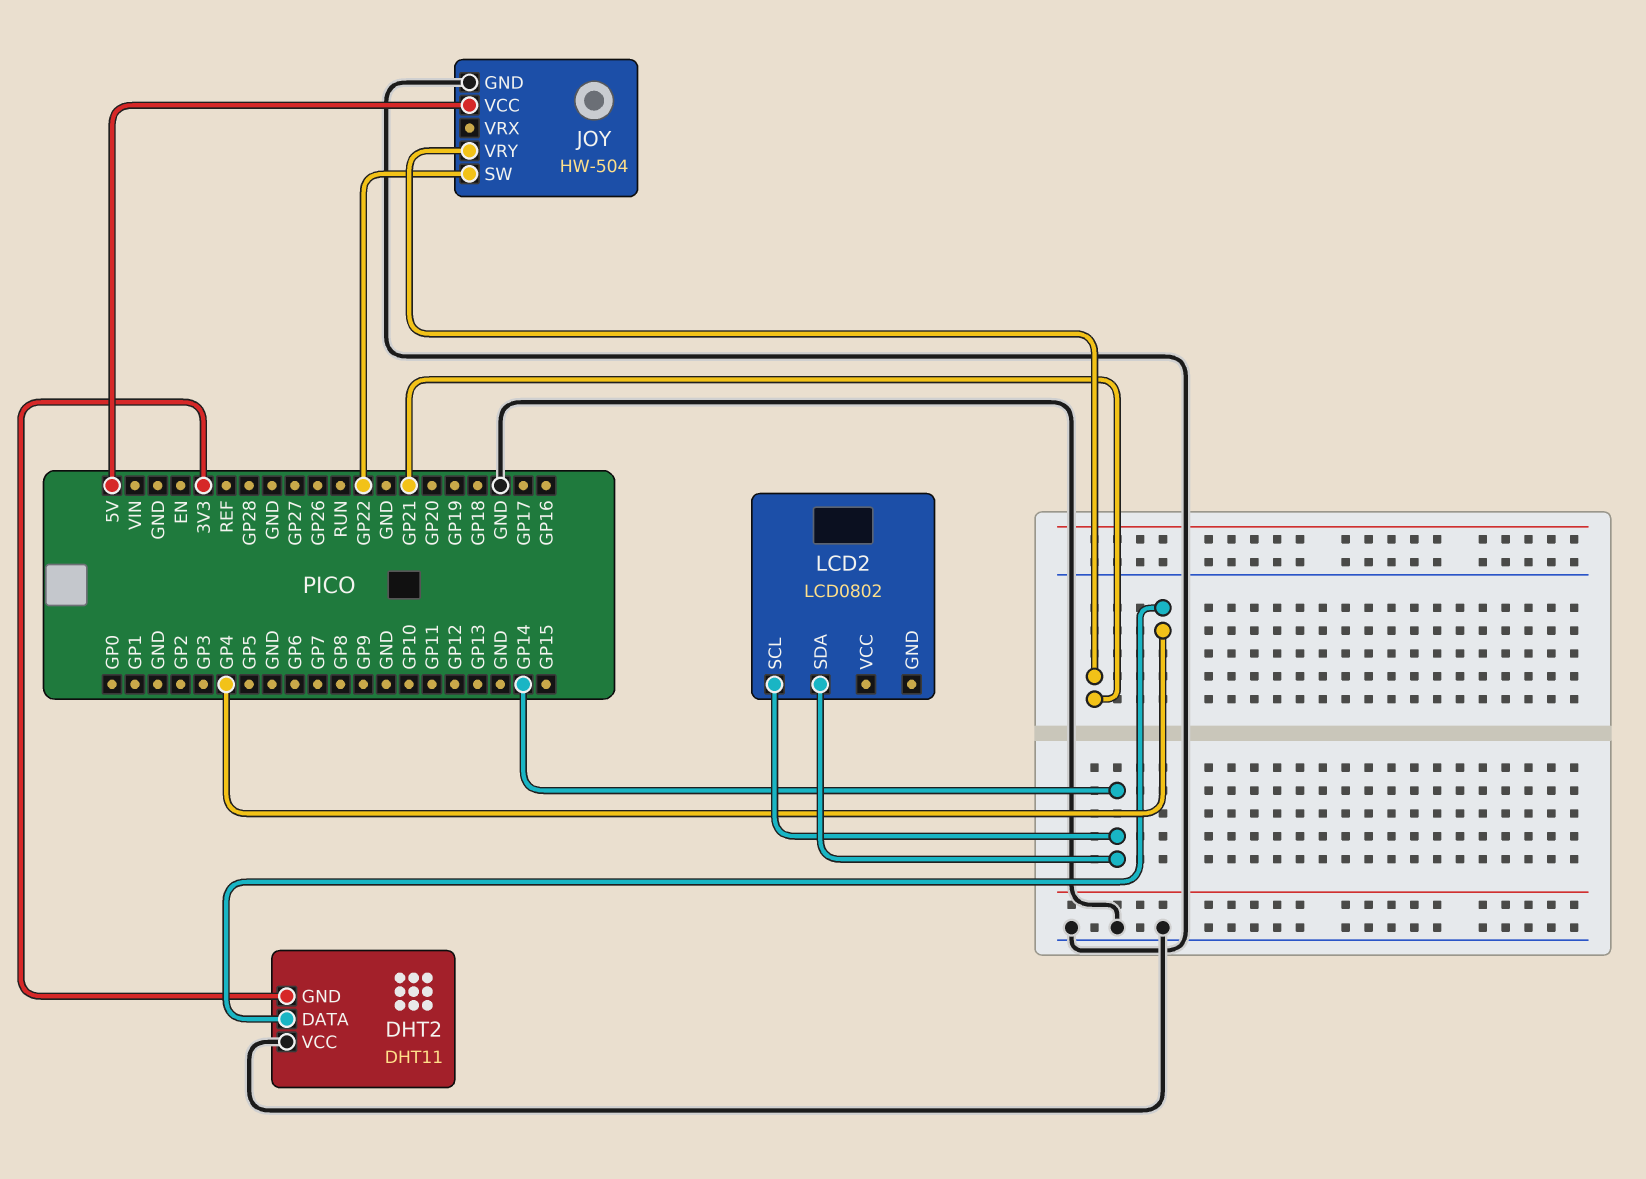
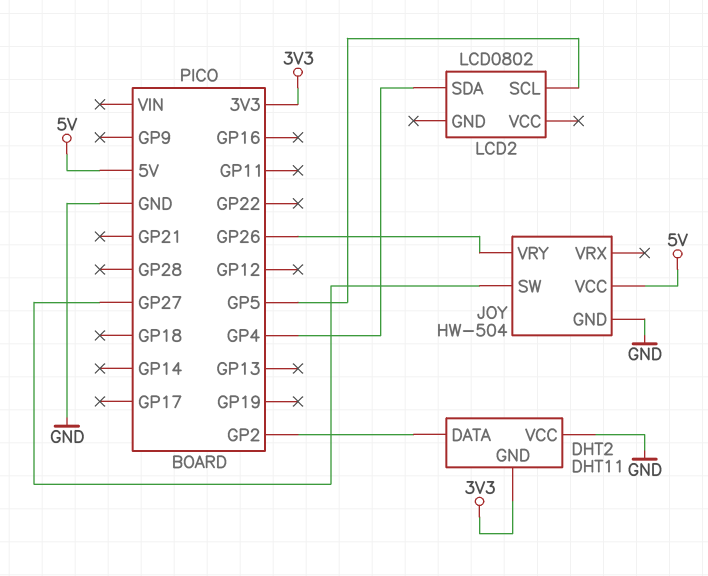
DHT2 pin DATA: GP4 -> GP2
JOY pin SW: GP22 -> GP27
JOY pin VRY: GP21 -> GP26
LCD2 pin SCL: GP14 -> GP5
LCD2 pin SDA: GP14 -> GP4

